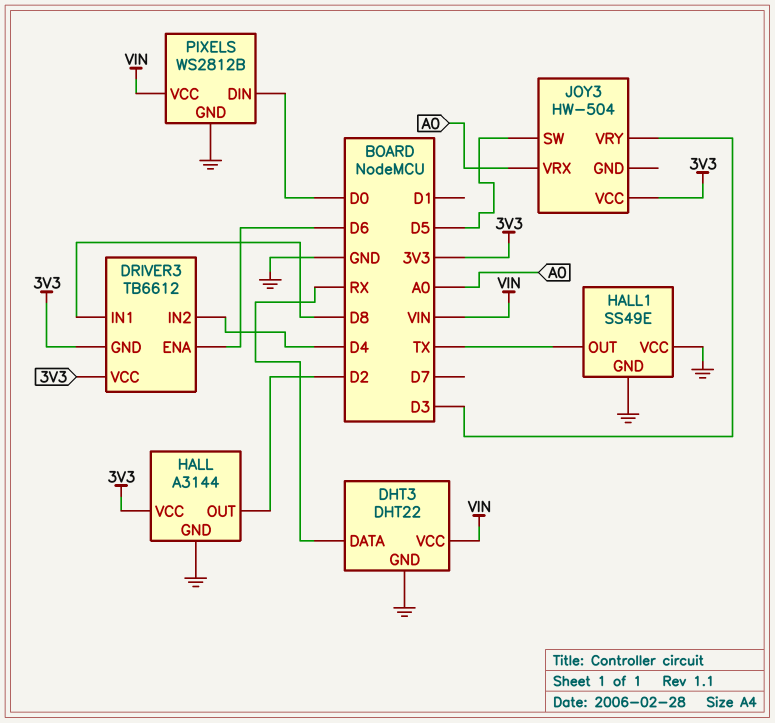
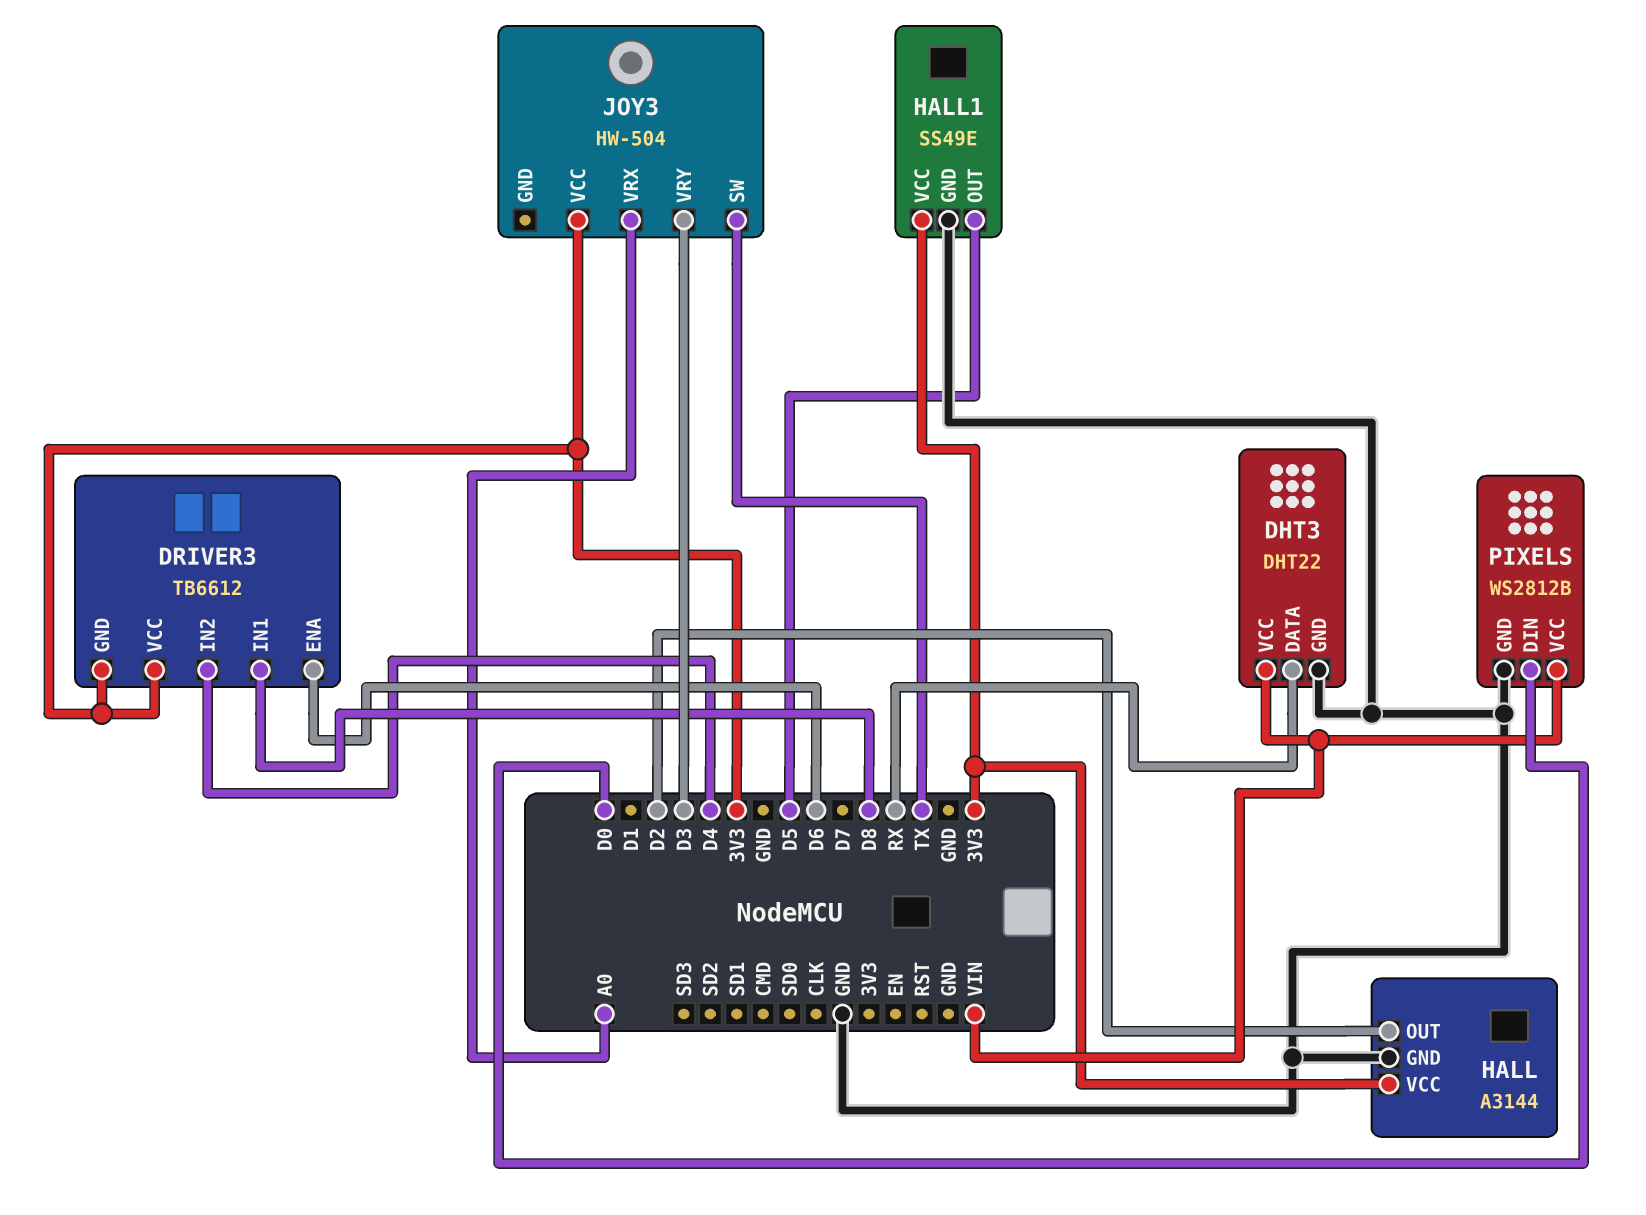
HALL1 pin OUT: TX -> D5
HALL1 pin VCC: GND -> 3V3
JOY3 pin SW: D5 -> TX

